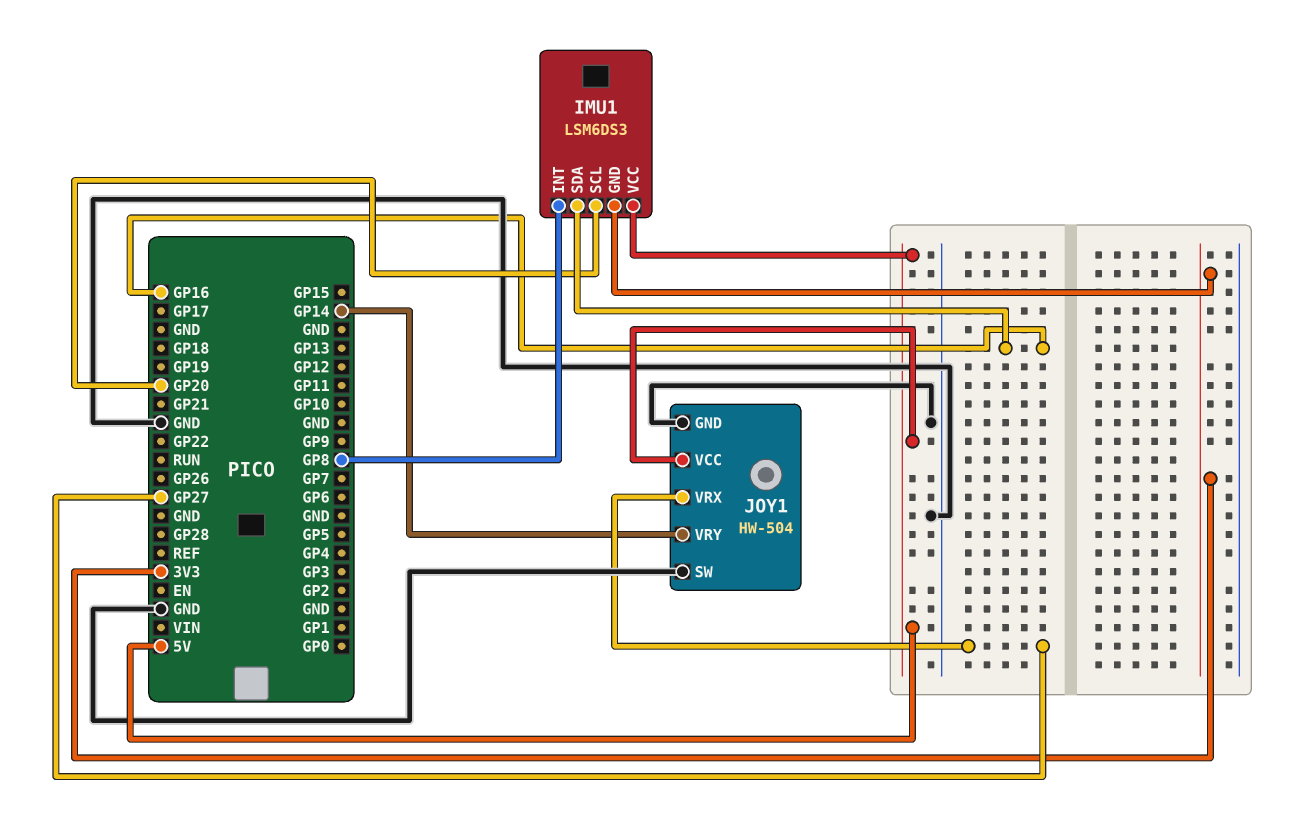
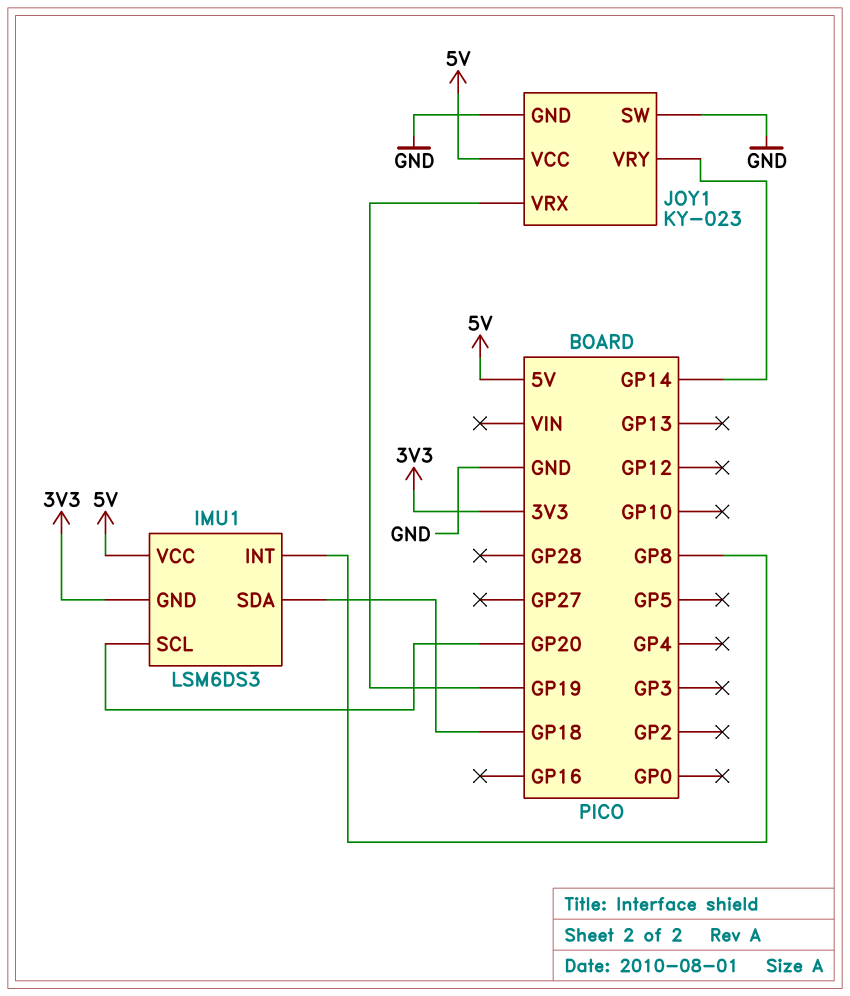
IMU1 pin SDA: GP16 -> GP18
JOY1: HW-504 -> KY-023
JOY1 pin VRX: GP27 -> GP19

